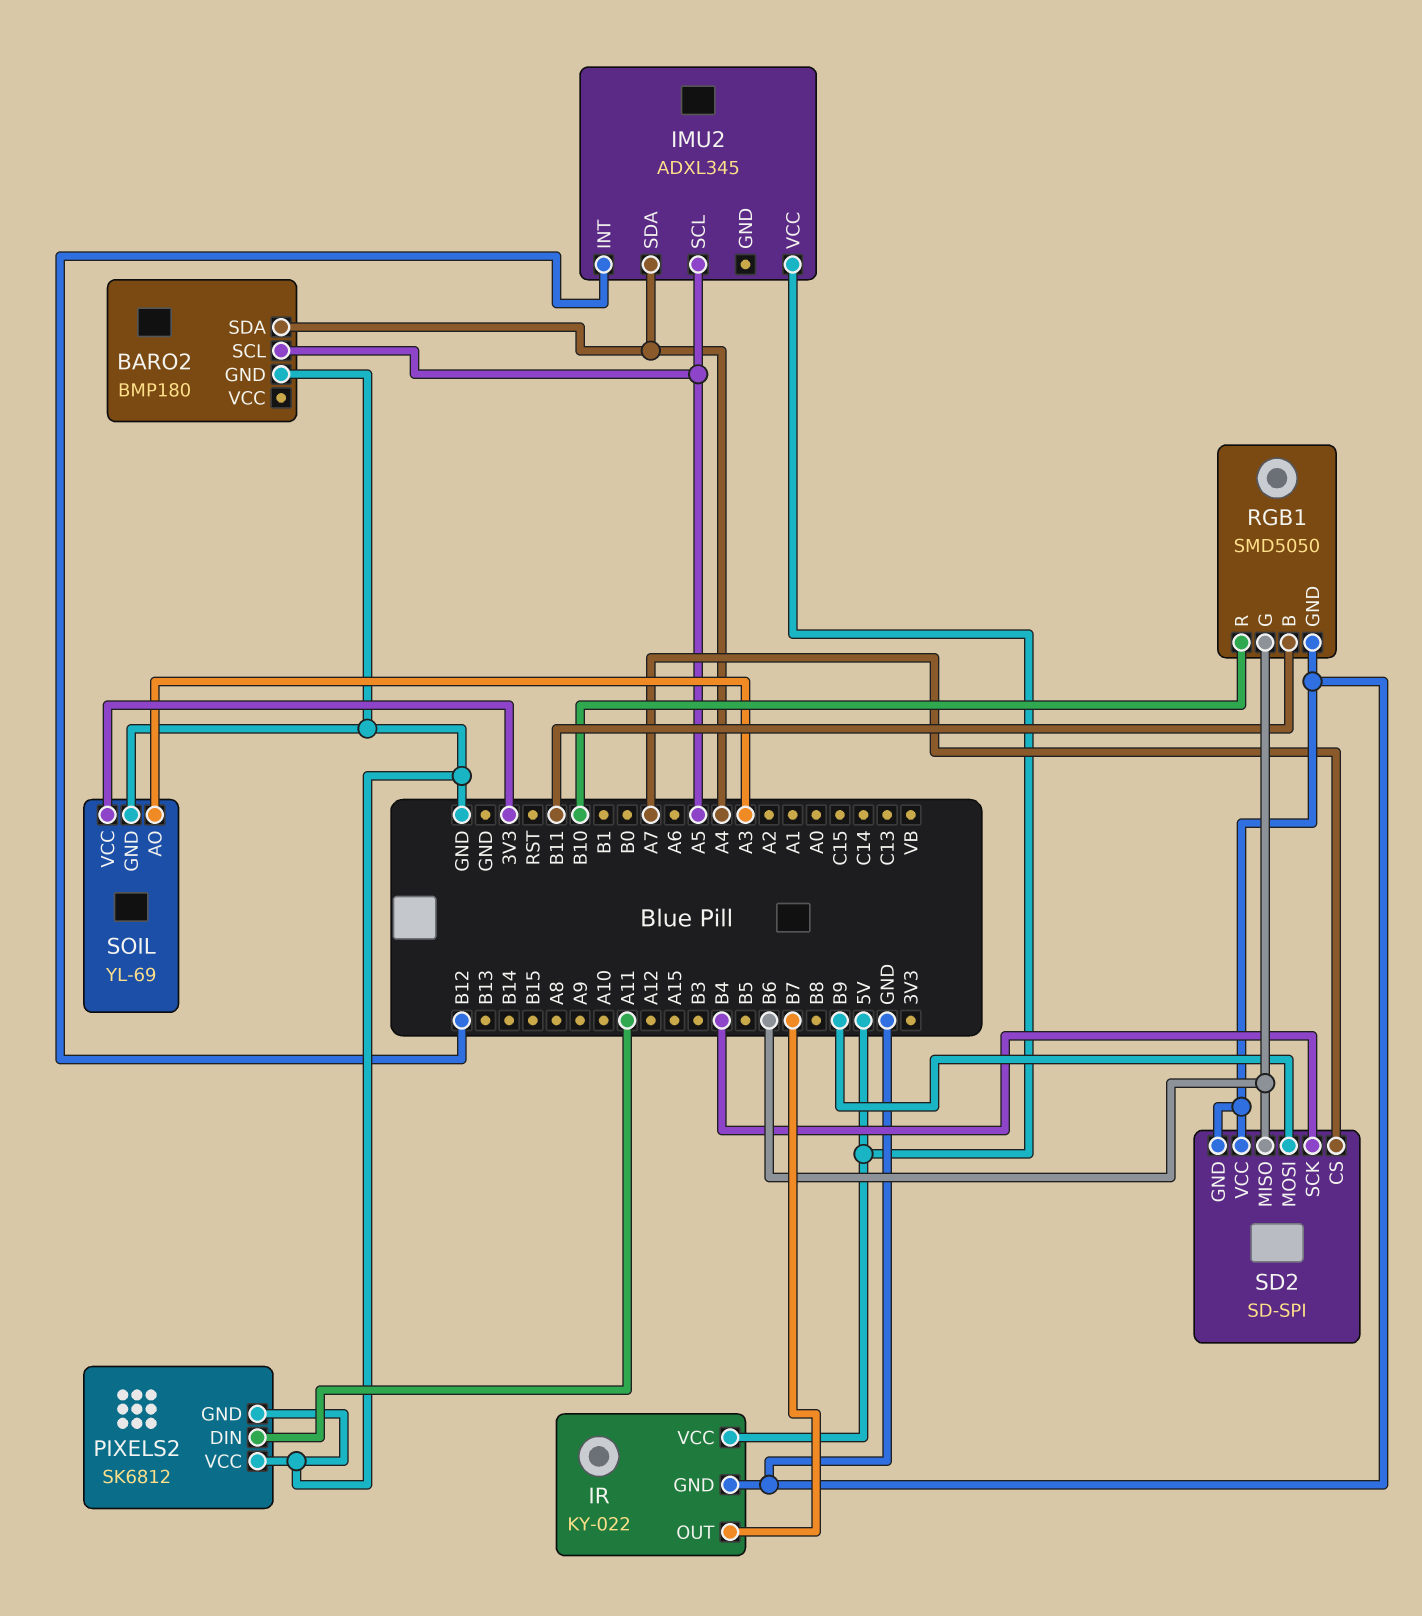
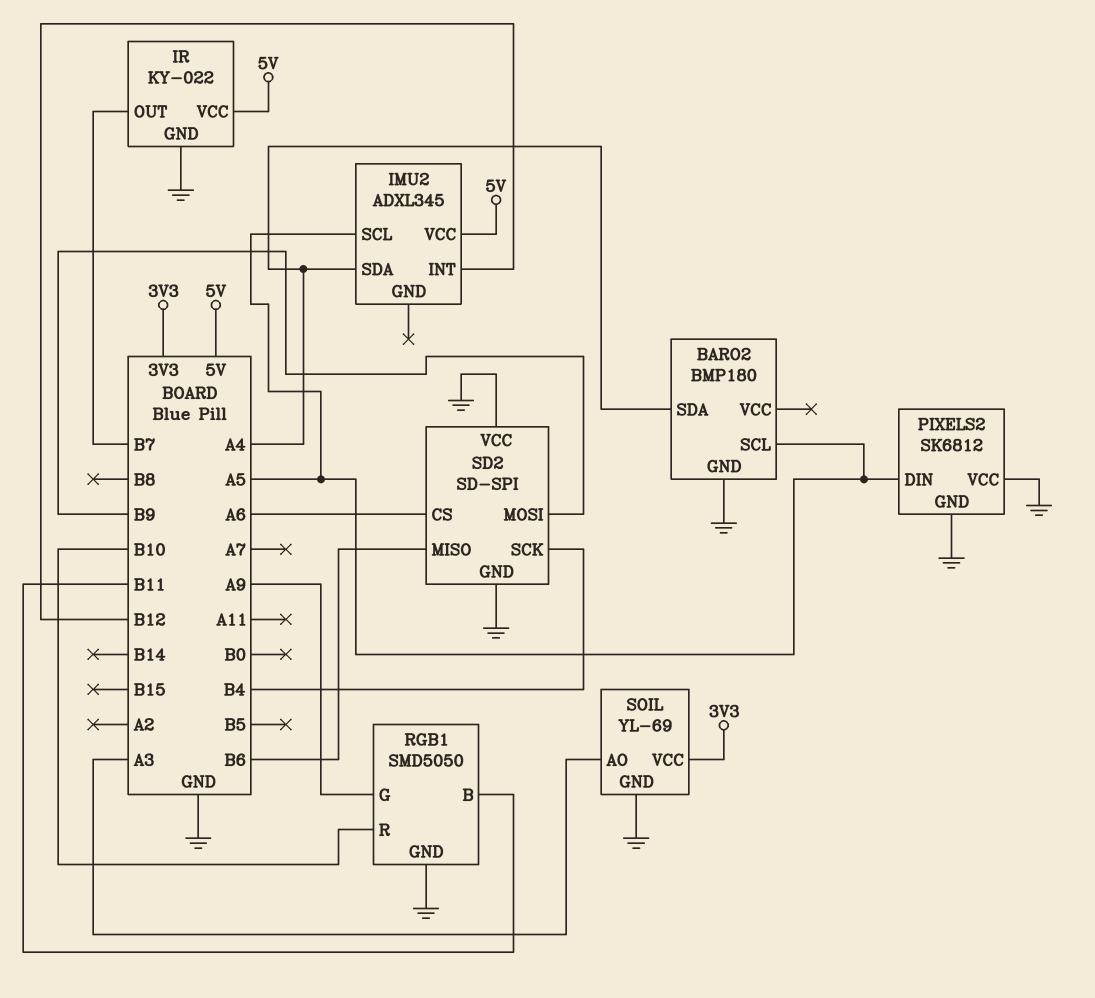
PIXELS2 pin DIN: A11 -> A5
RGB1 pin G: B6 -> A9
SD2 pin CS: A7 -> A6

